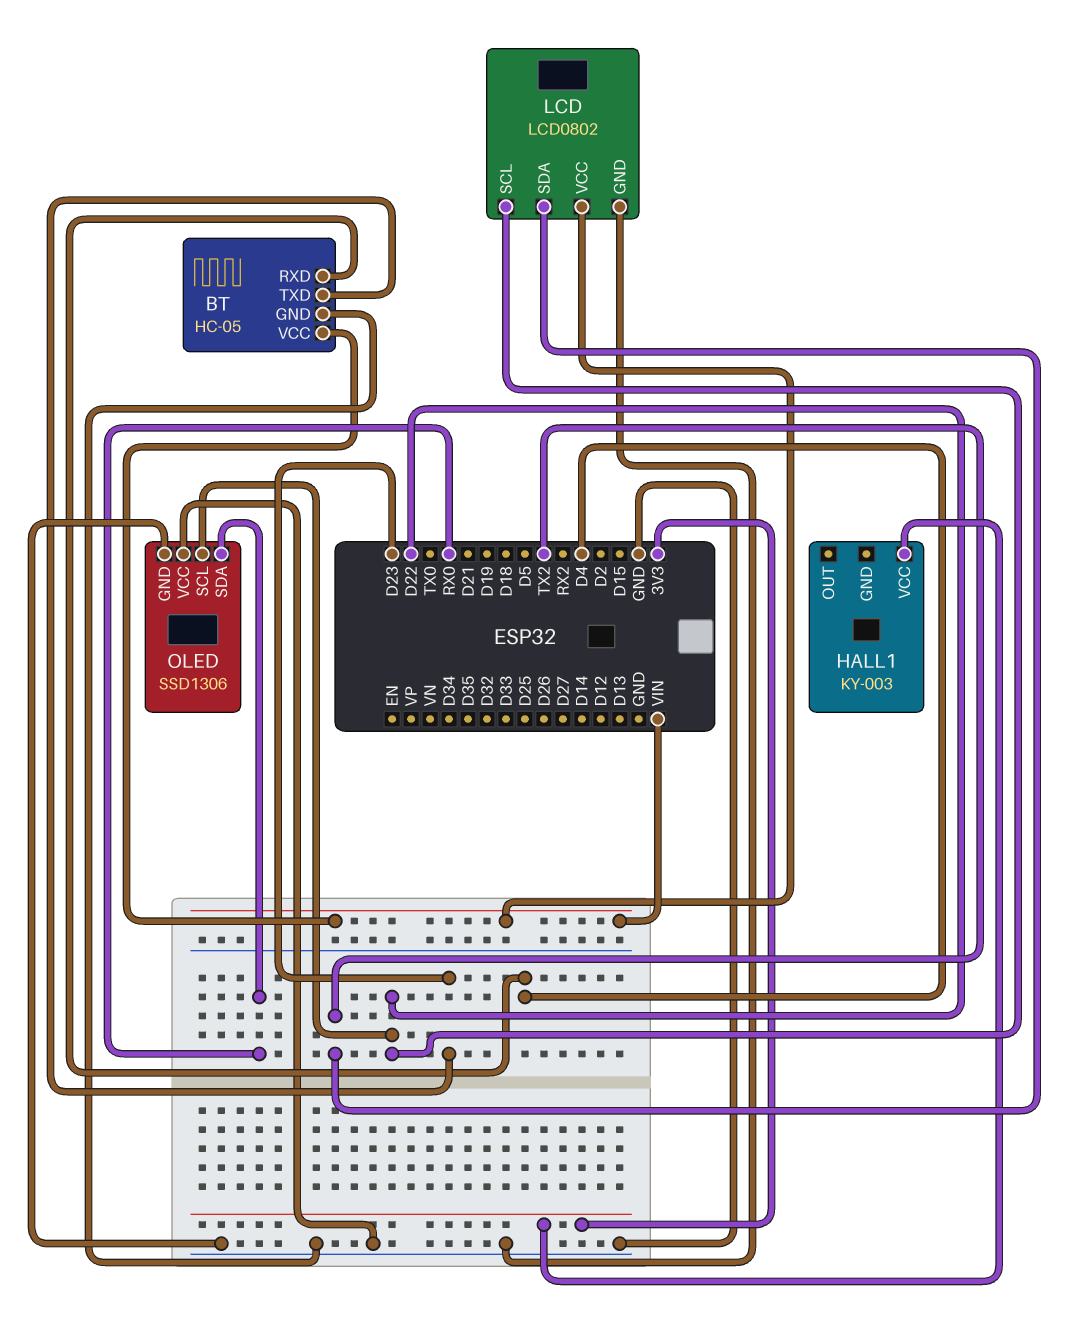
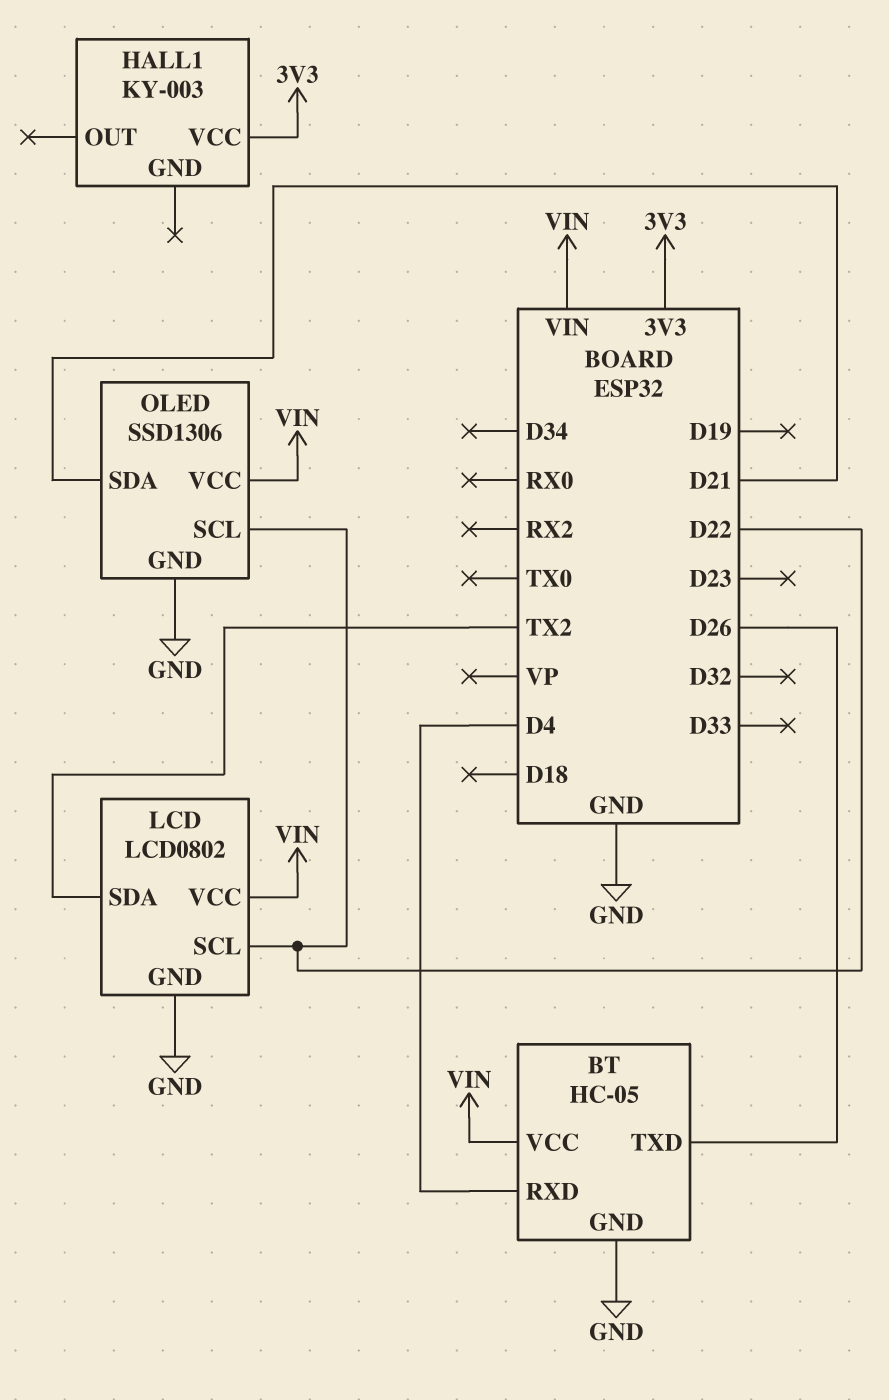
BT pin TXD: D23 -> D26
OLED pin SDA: RX0 -> D21
OLED pin VCC: GND -> VIN

